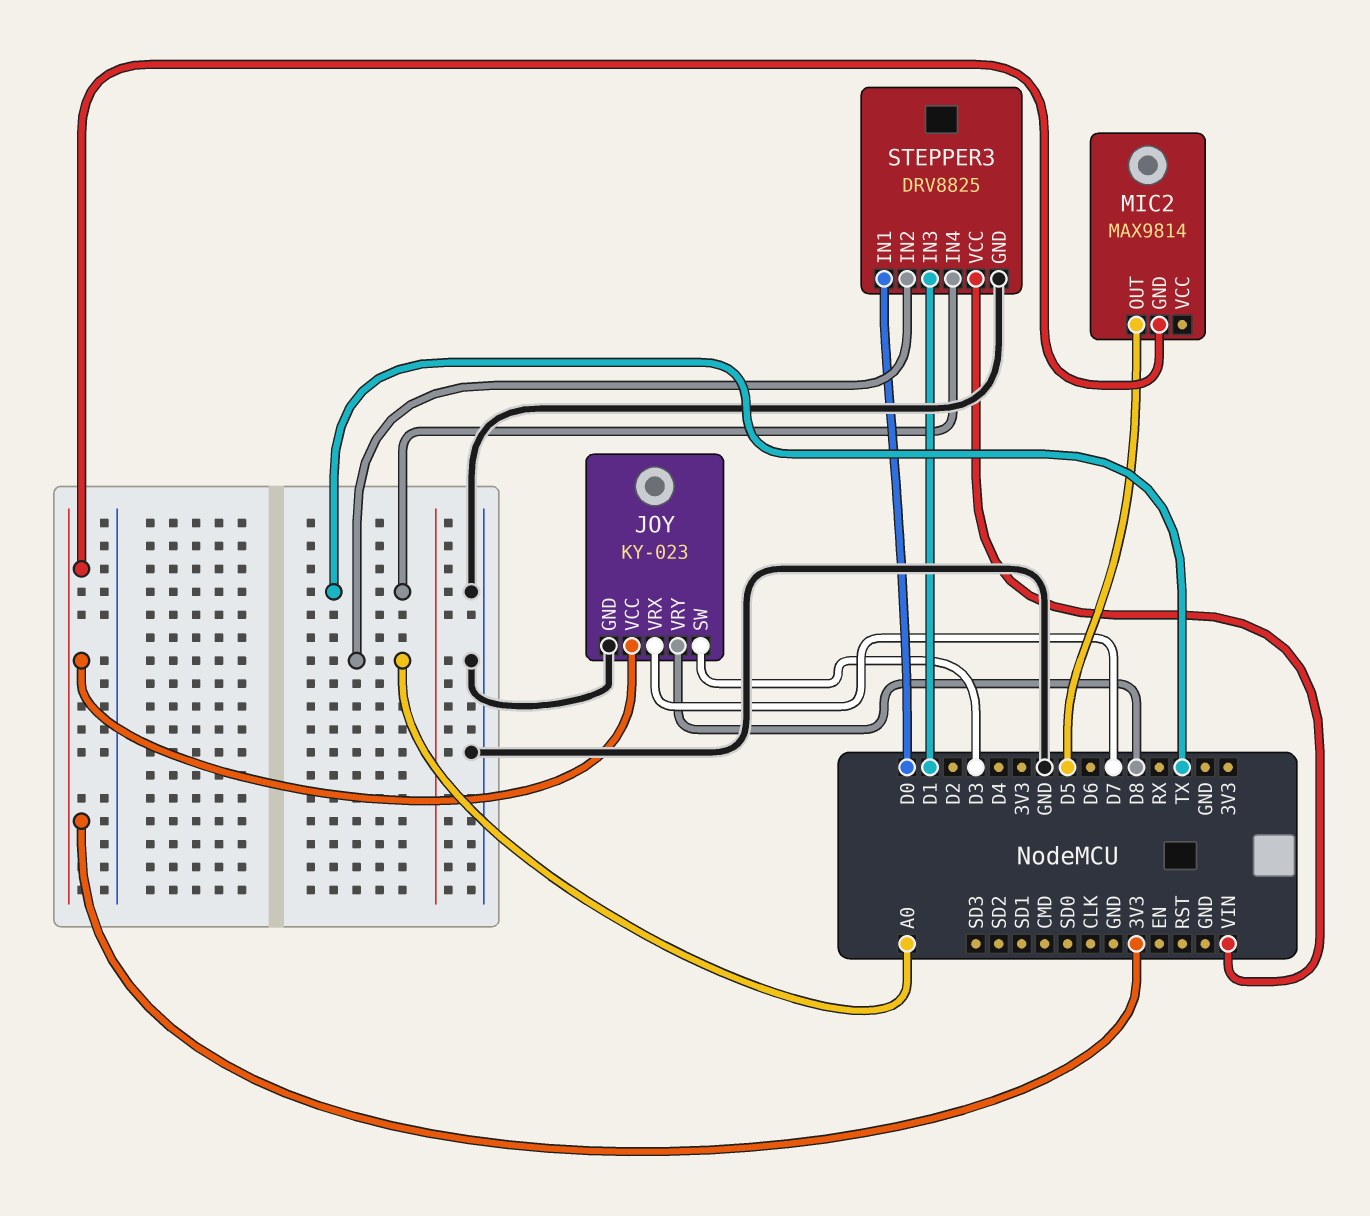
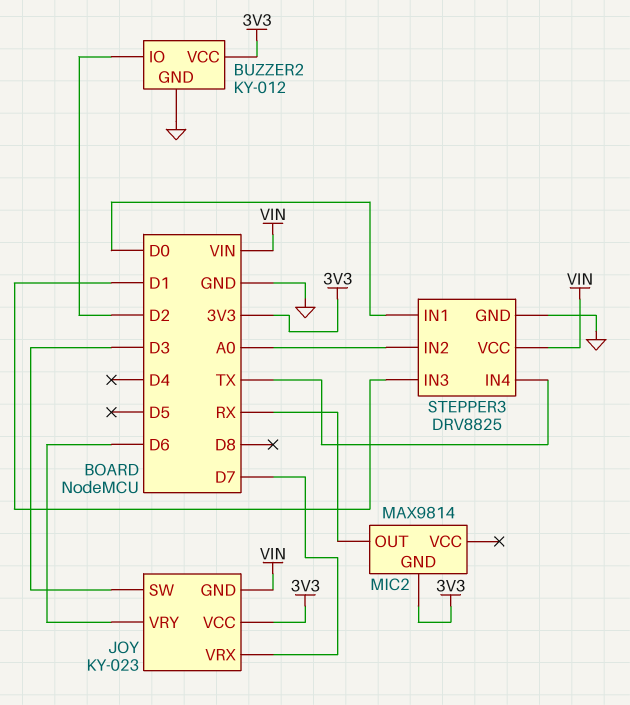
BUZZER2: none -> KY-012
BUZZER2 pin GND: none -> GND
BUZZER2 pin IO: none -> D2
BUZZER2 pin VCC: none -> 3V3
JOY pin GND: GND -> VIN
JOY pin VRY: D8 -> D6
MIC2 pin OUT: D5 -> RX

